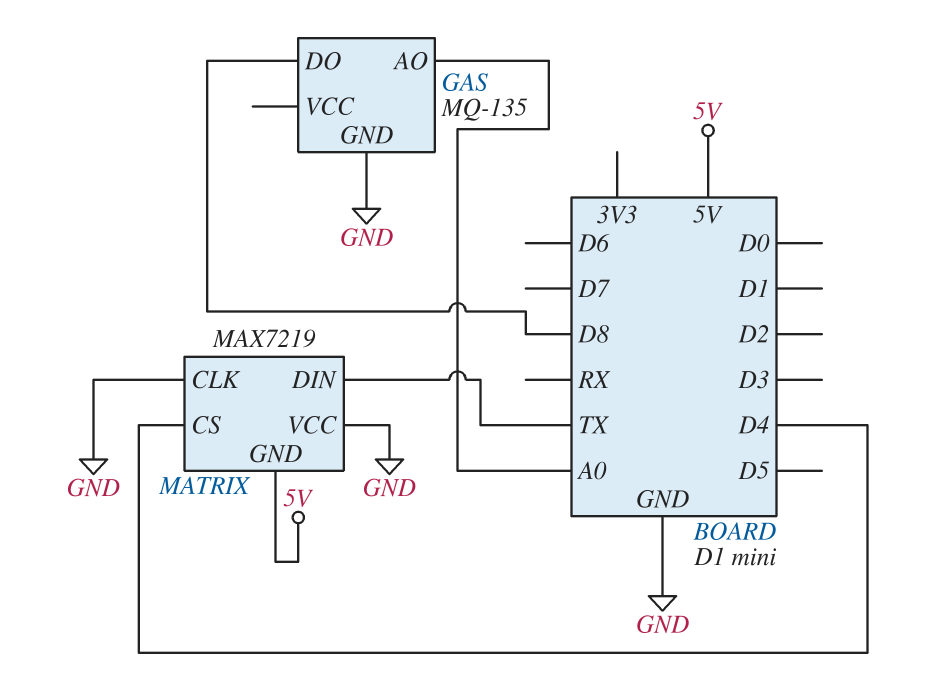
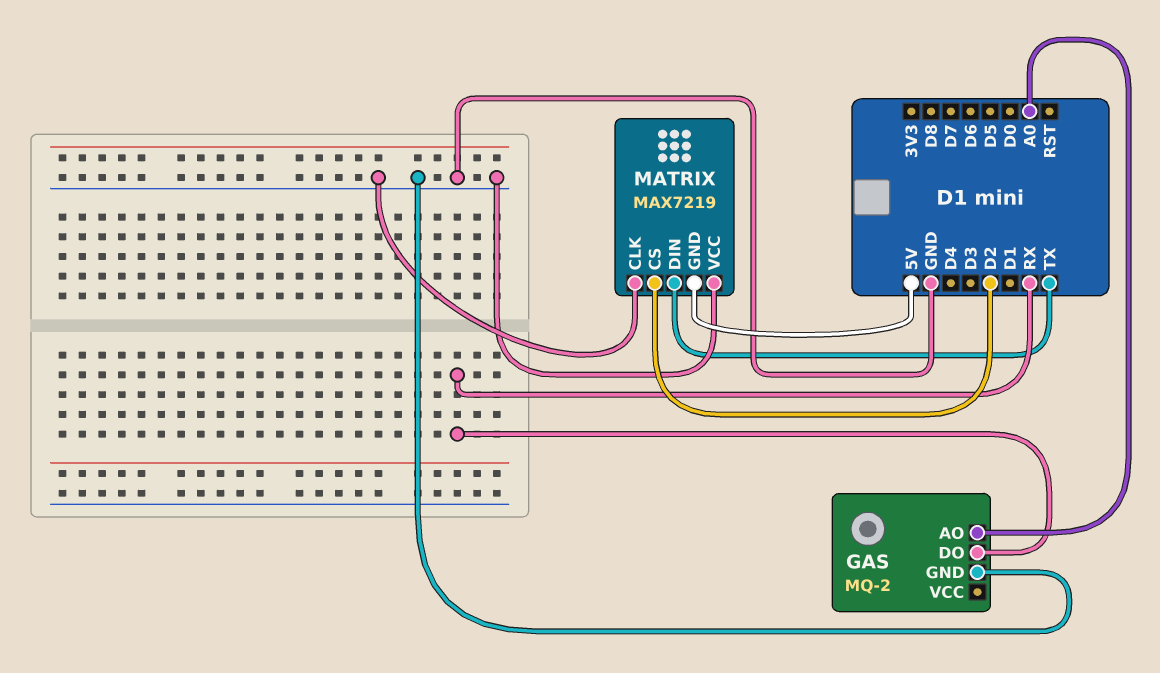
GAS: MQ-135 -> MQ-2
GAS pin DO: D8 -> RX
MATRIX pin CS: D4 -> D2

